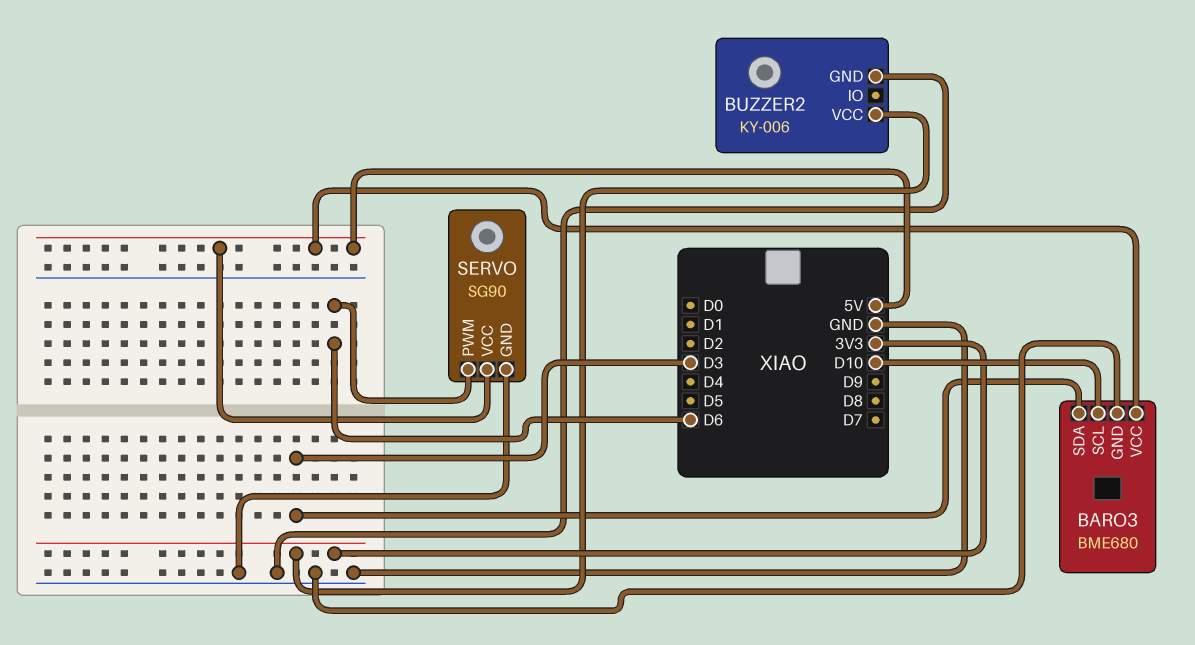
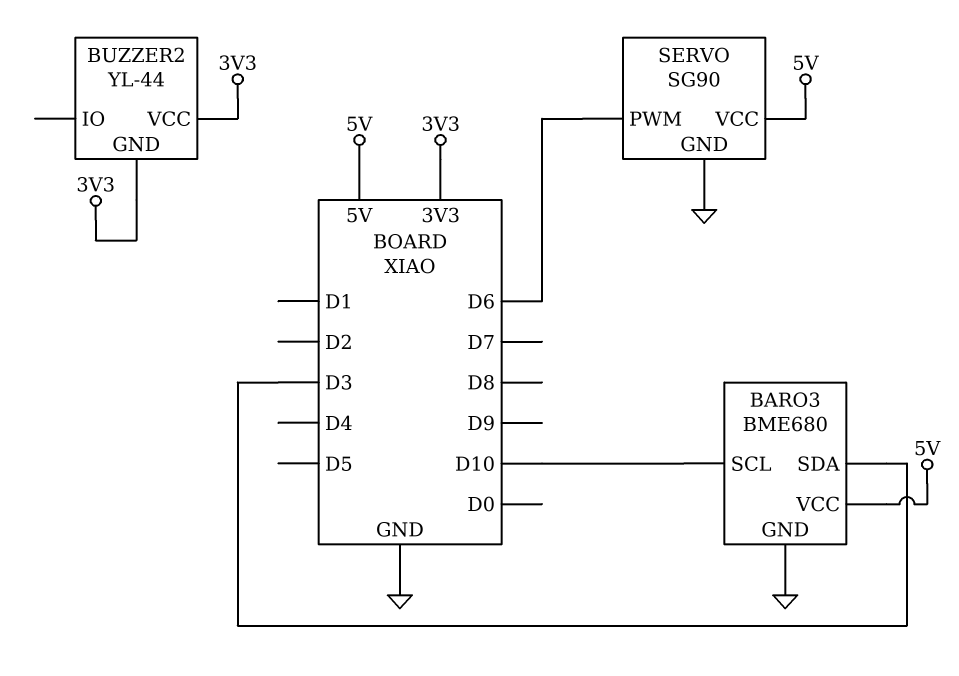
BUZZER2: KY-006 -> YL-44
BUZZER2 pin GND: GND -> 3V3

